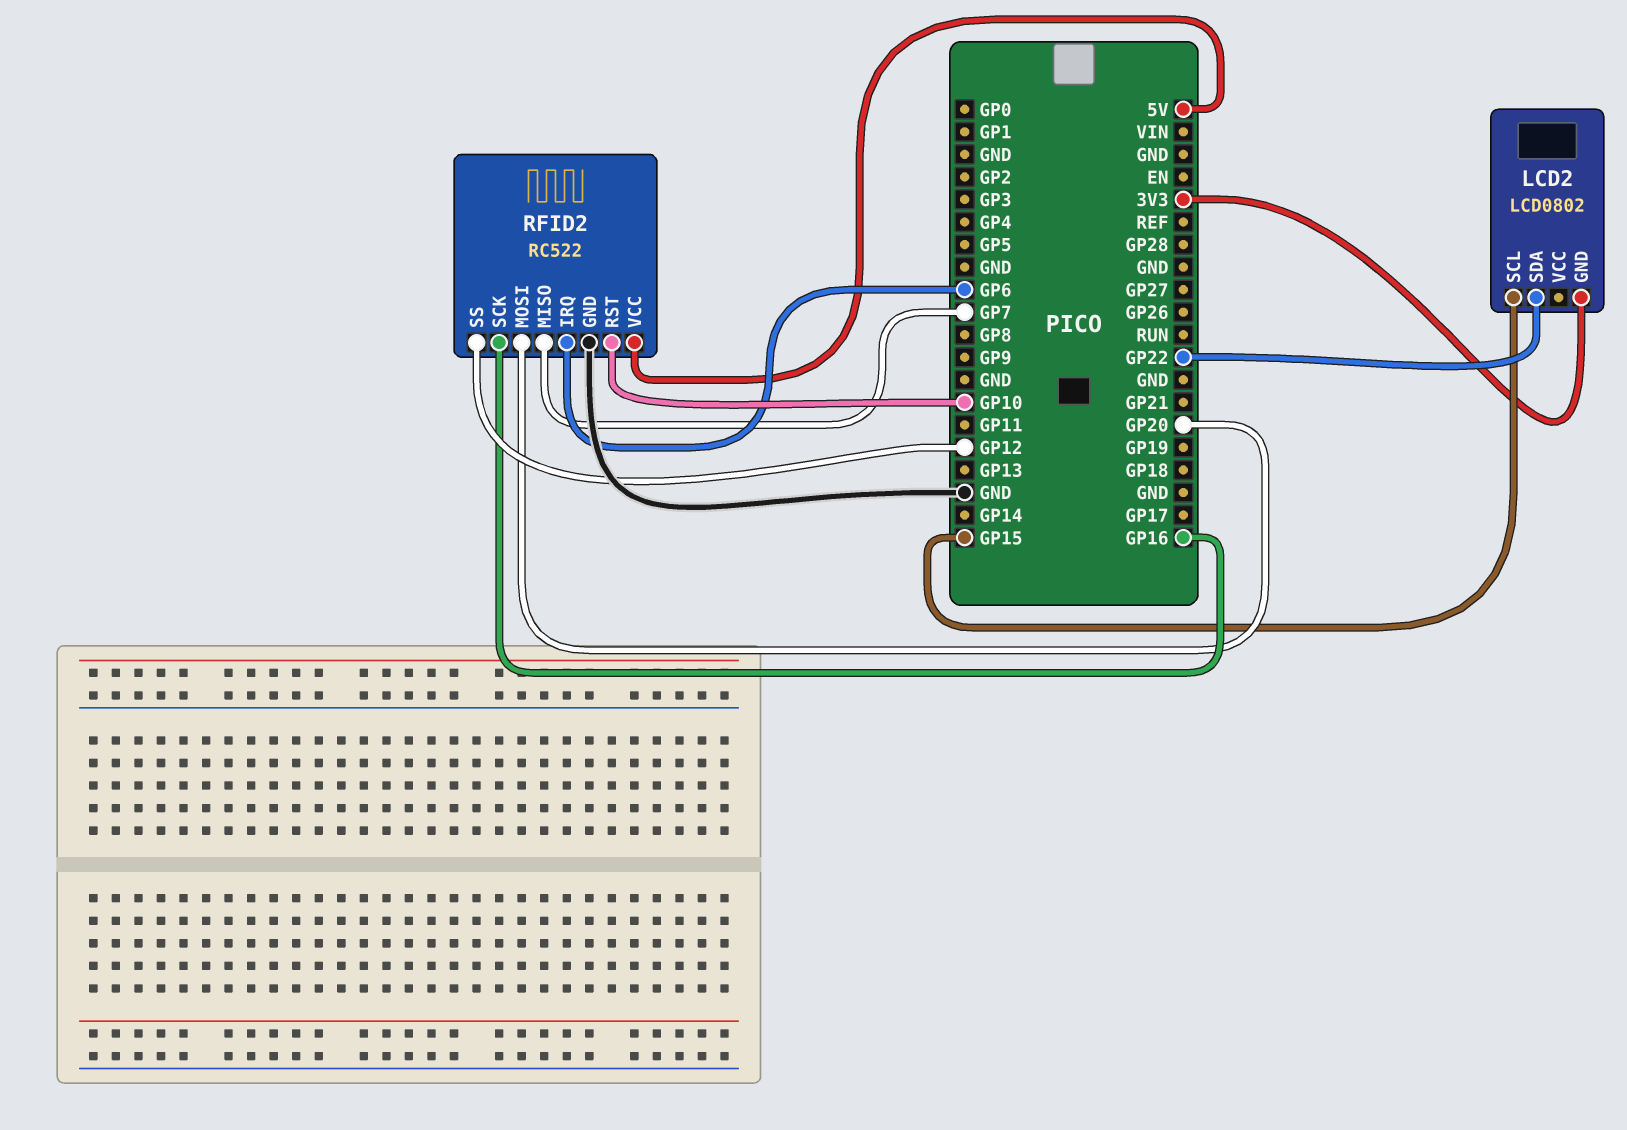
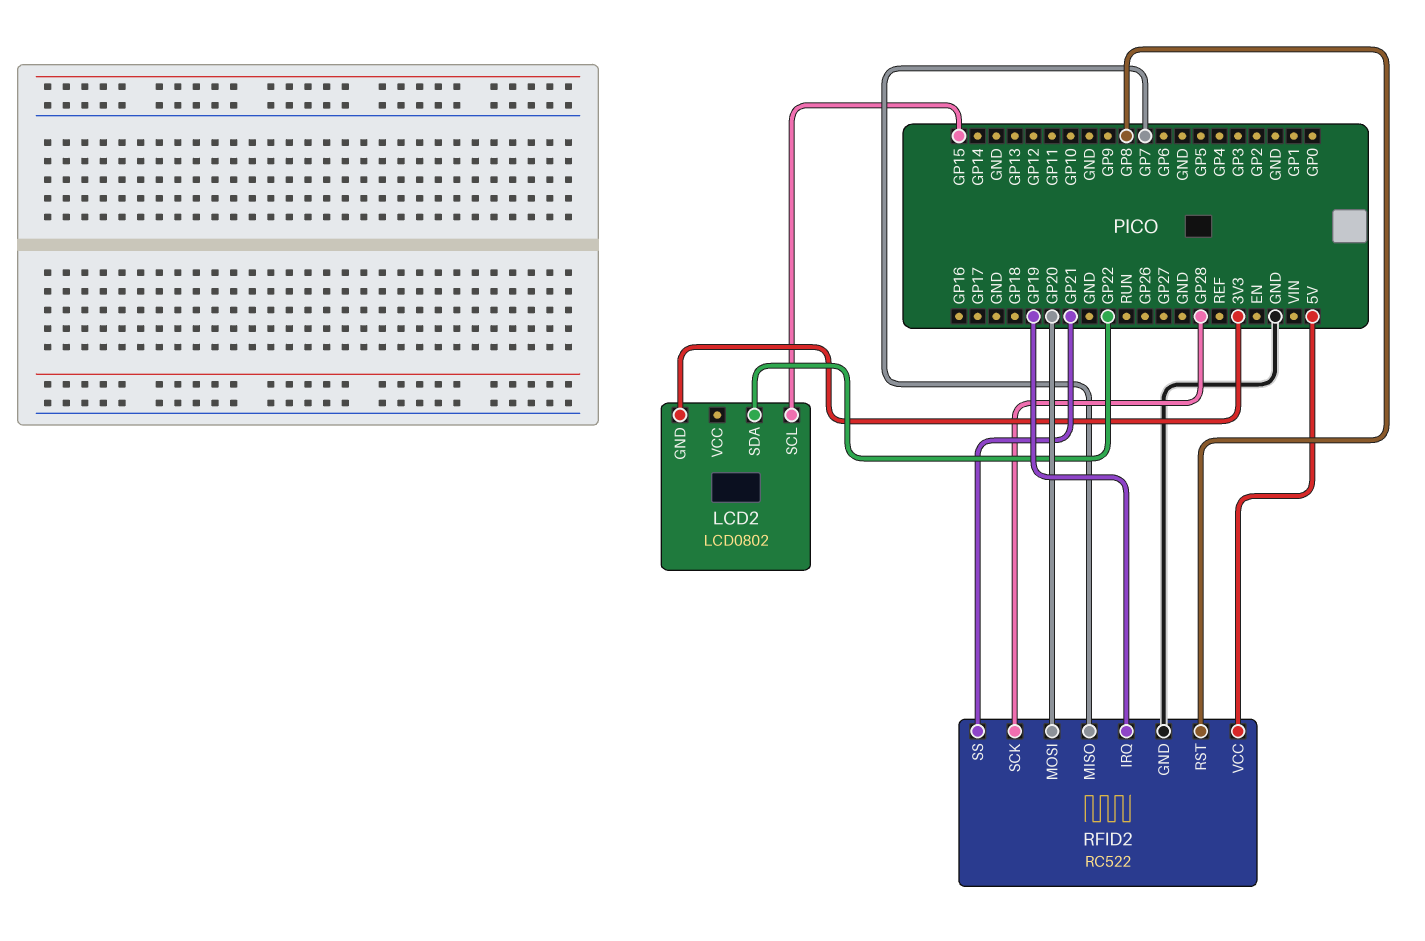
RFID2 pin IRQ: GP6 -> GP19
RFID2 pin RST: GP10 -> GP8
RFID2 pin SCK: GP16 -> GP28
RFID2 pin SS: GP12 -> GP21

